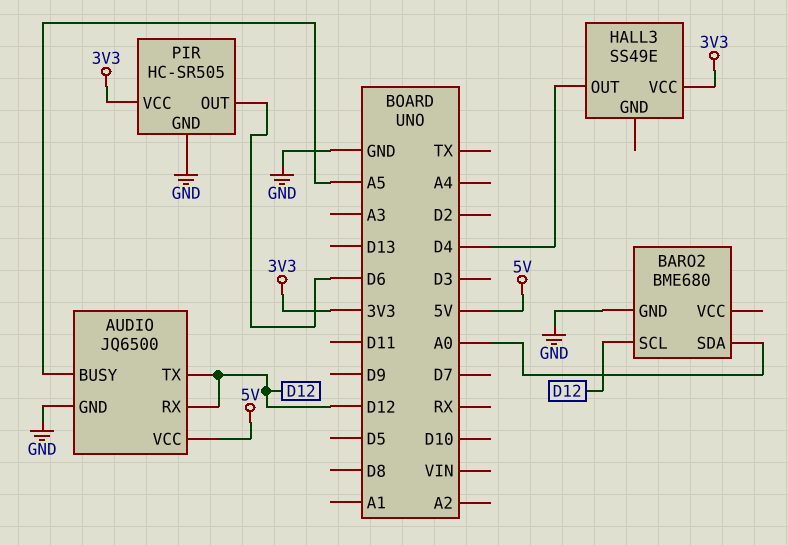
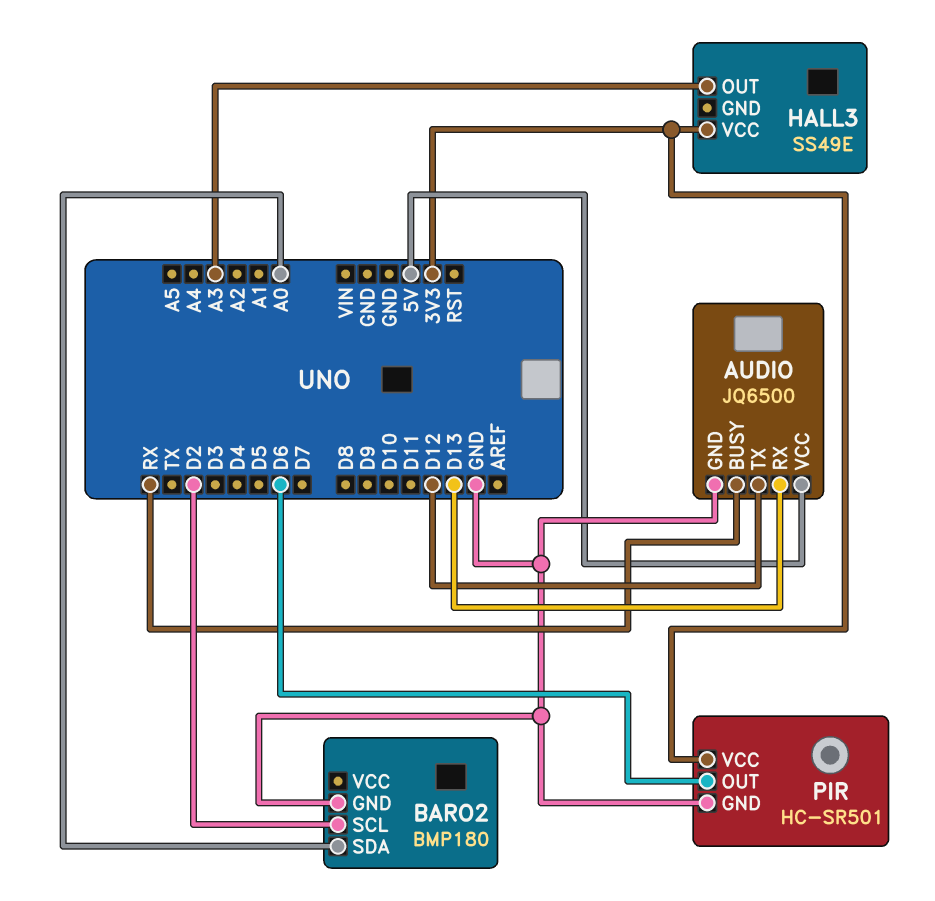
AUDIO pin BUSY: A5 -> RX
AUDIO pin RX: D12 -> D13
BARO2: BME680 -> BMP180
BARO2 pin SCL: D12 -> D2
HALL3 pin OUT: D4 -> A3
PIR: HC-SR505 -> HC-SR501

